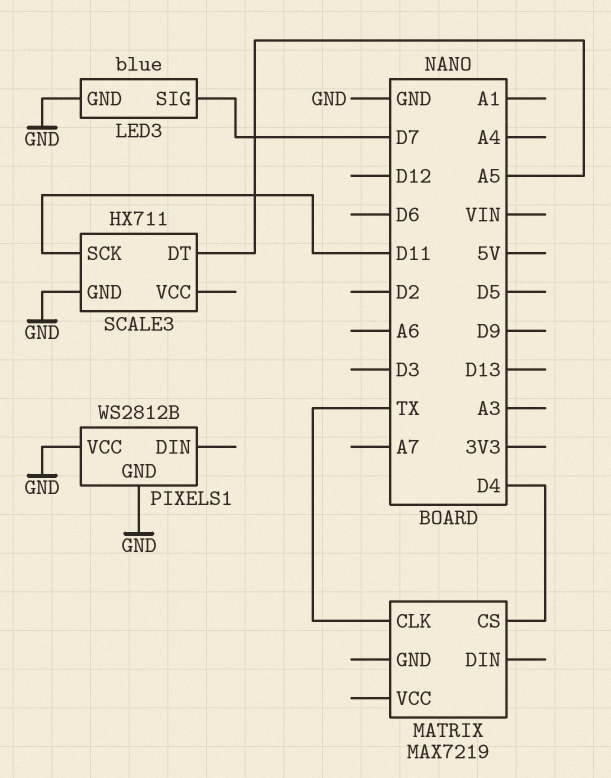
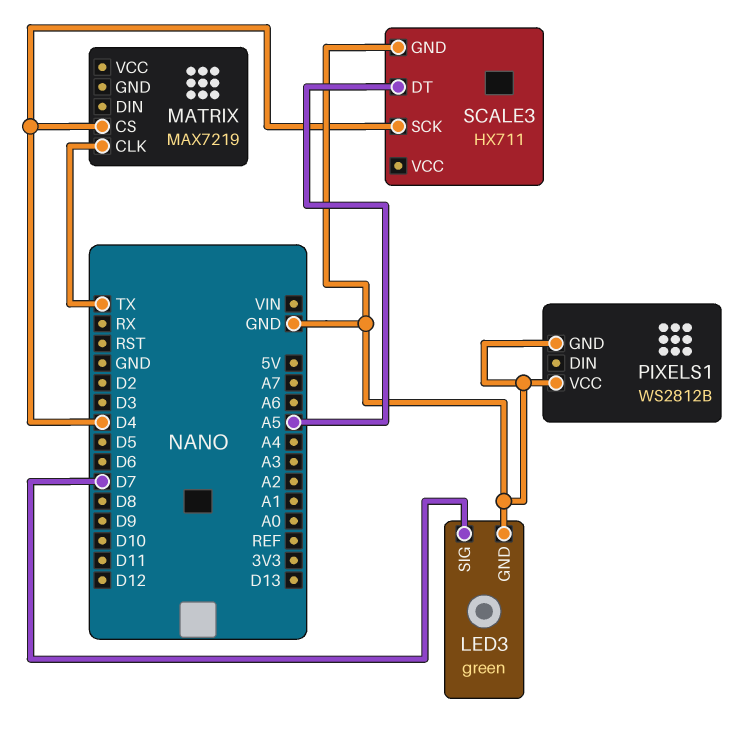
LED3: blue -> green
SCALE3 pin SCK: D11 -> D4

